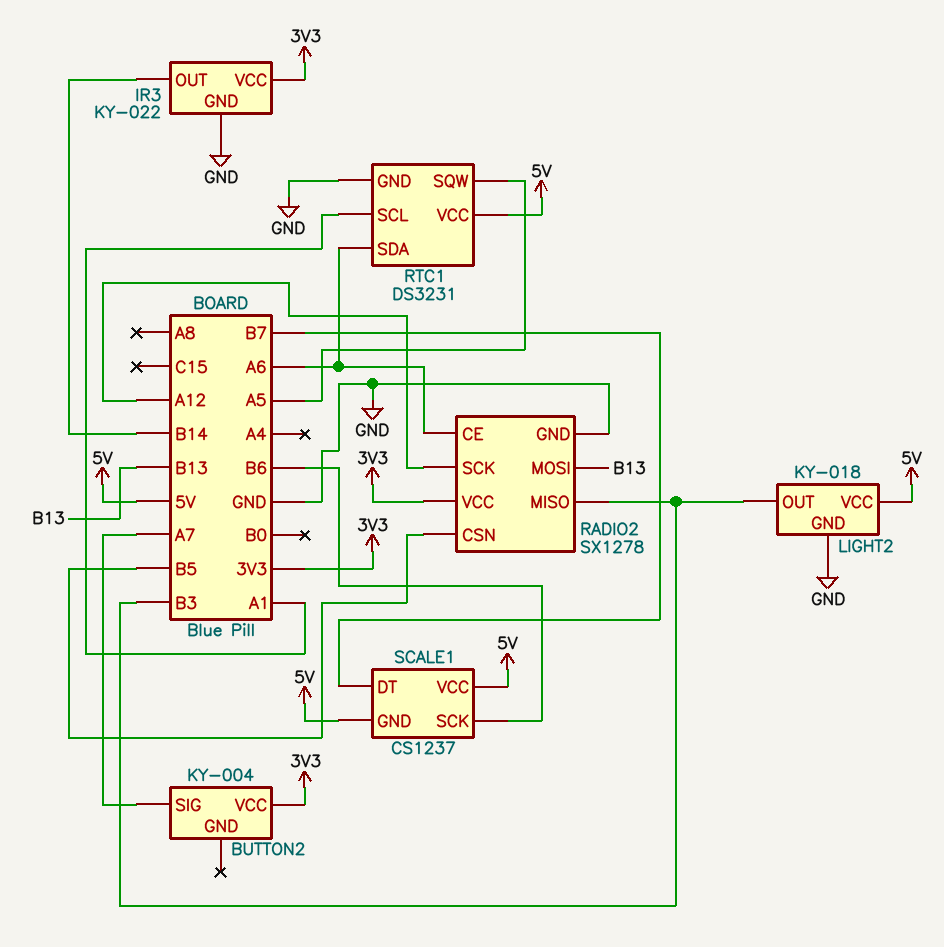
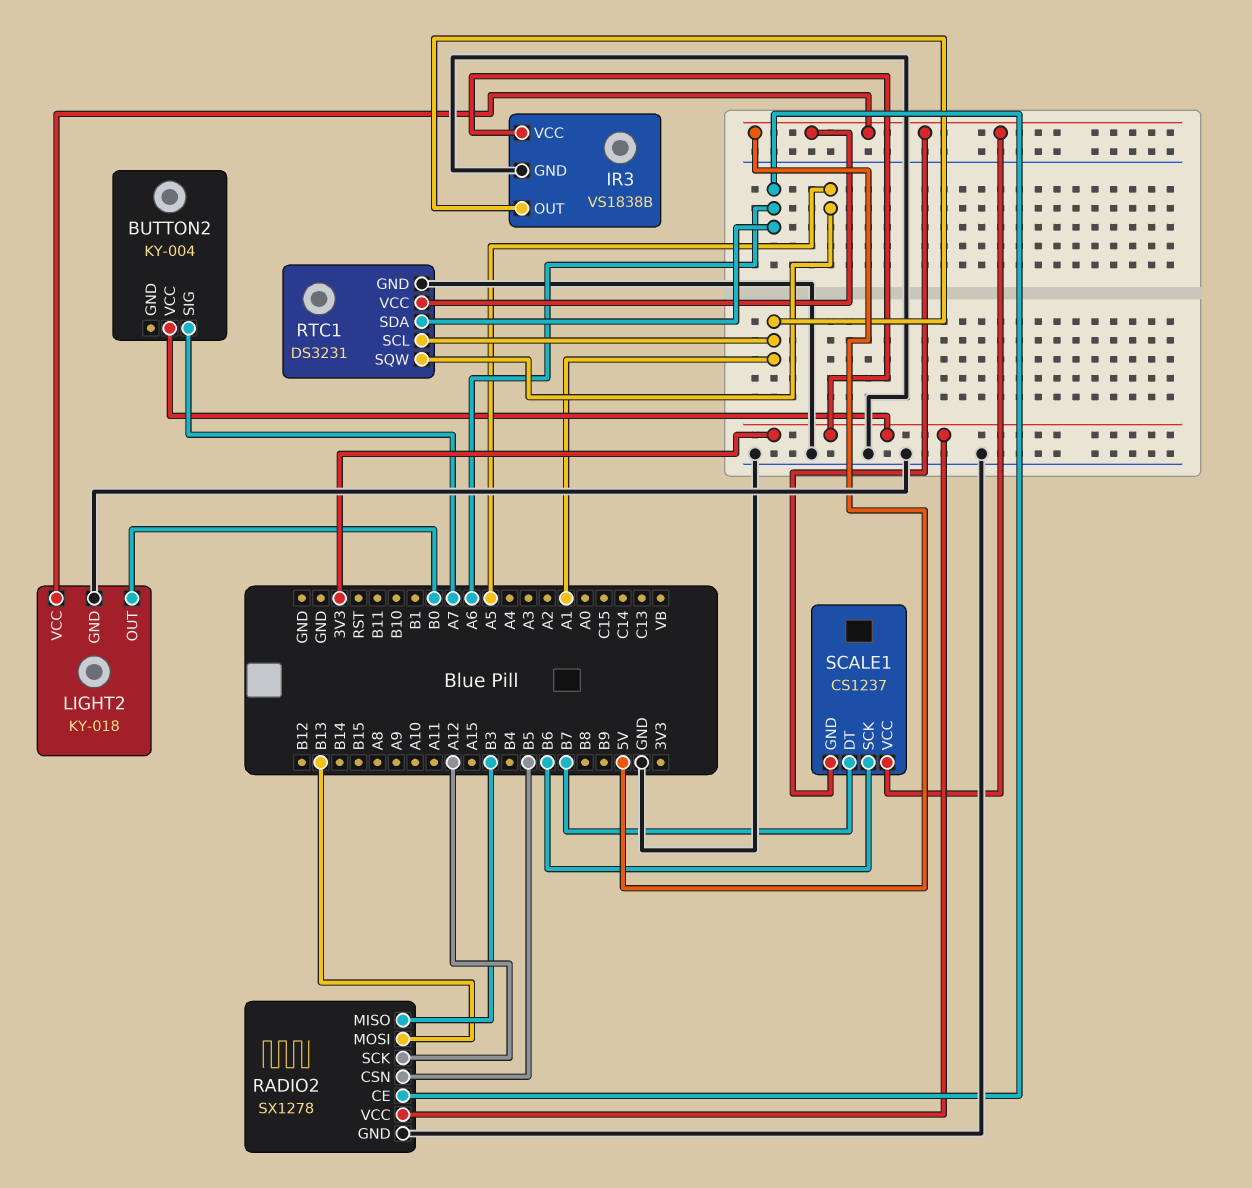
IR3: KY-022 -> VS1838B
IR3 pin OUT: B14 -> A1
LIGHT2 pin OUT: B3 -> B0

